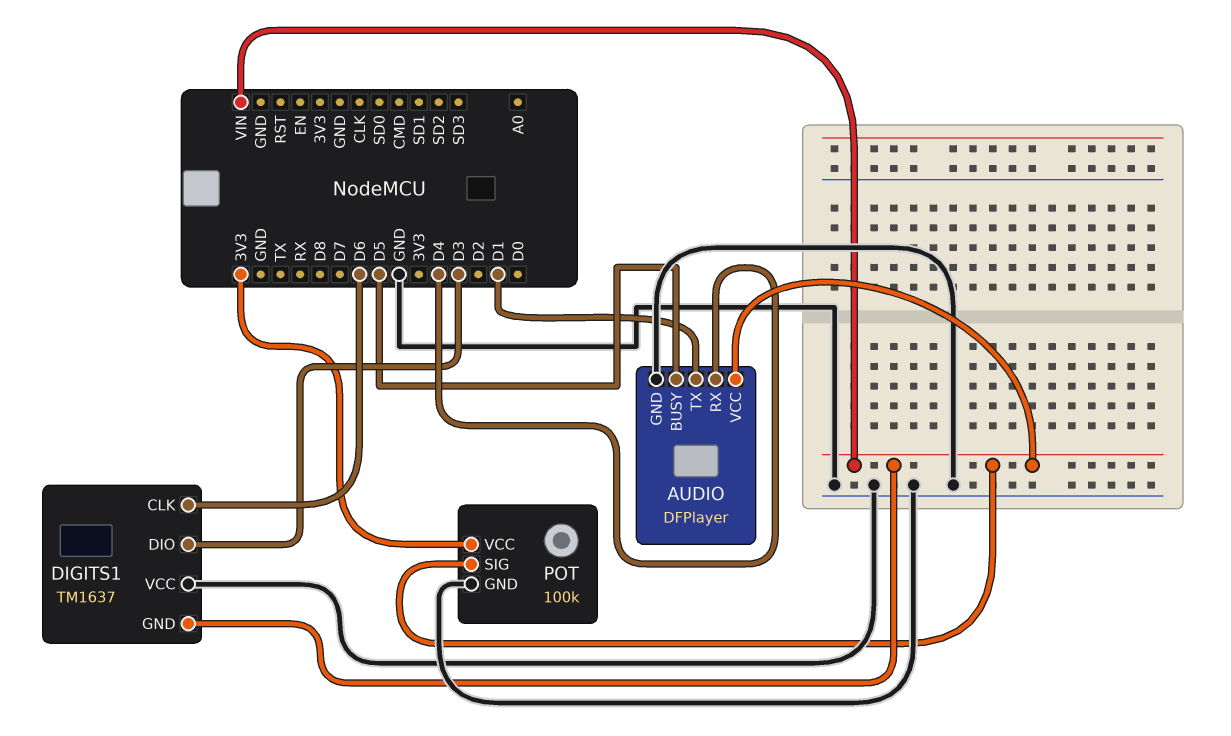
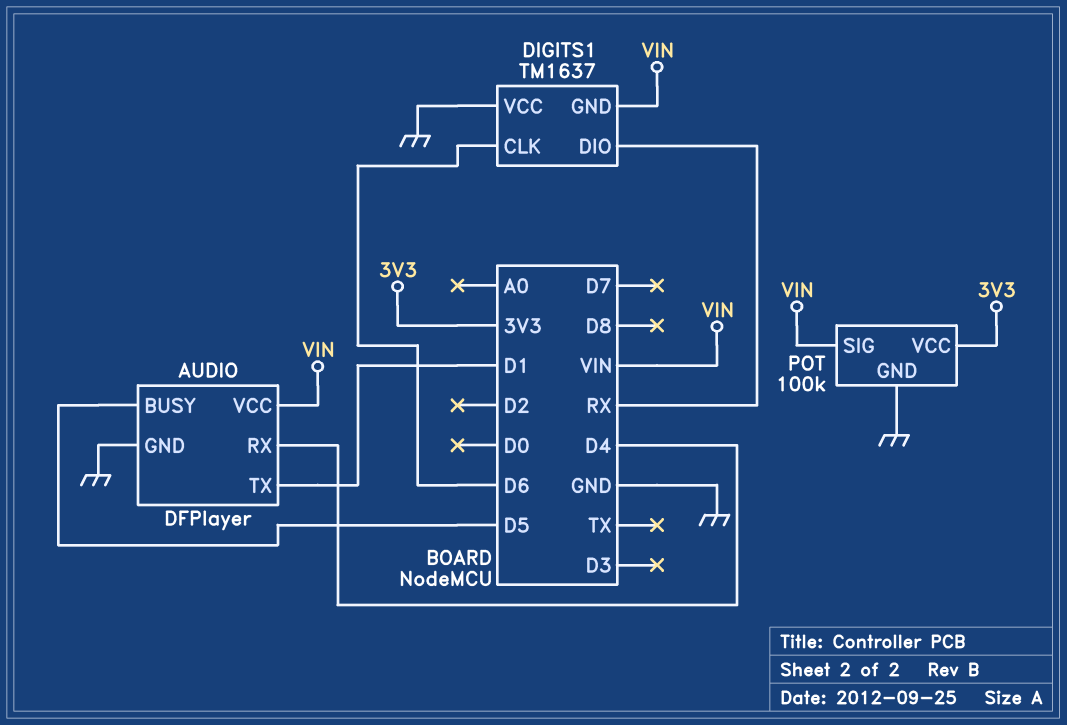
DIGITS1 pin DIO: D3 -> RX

